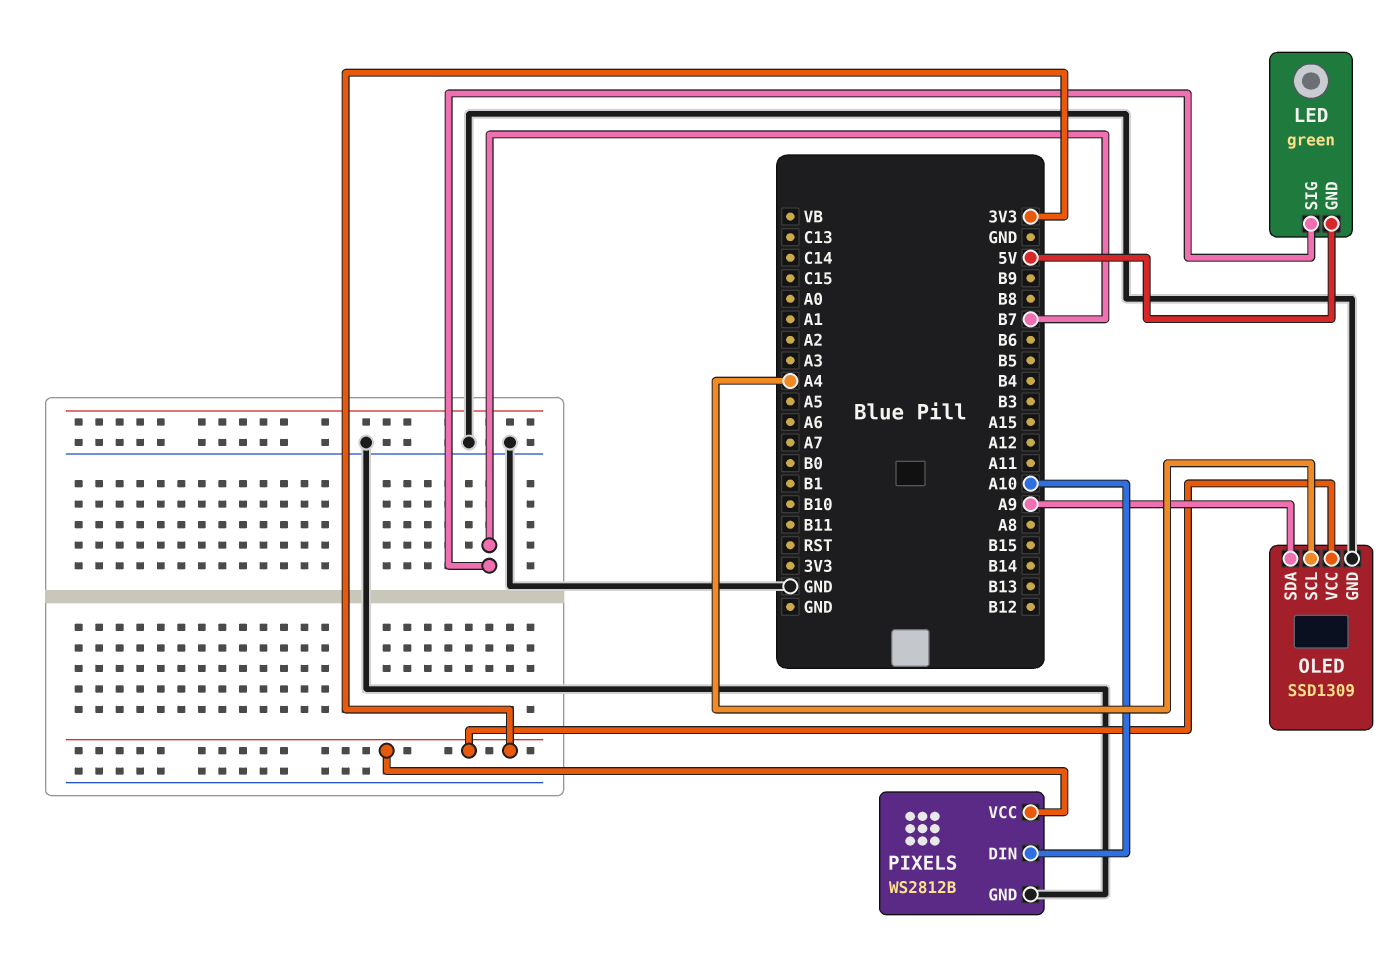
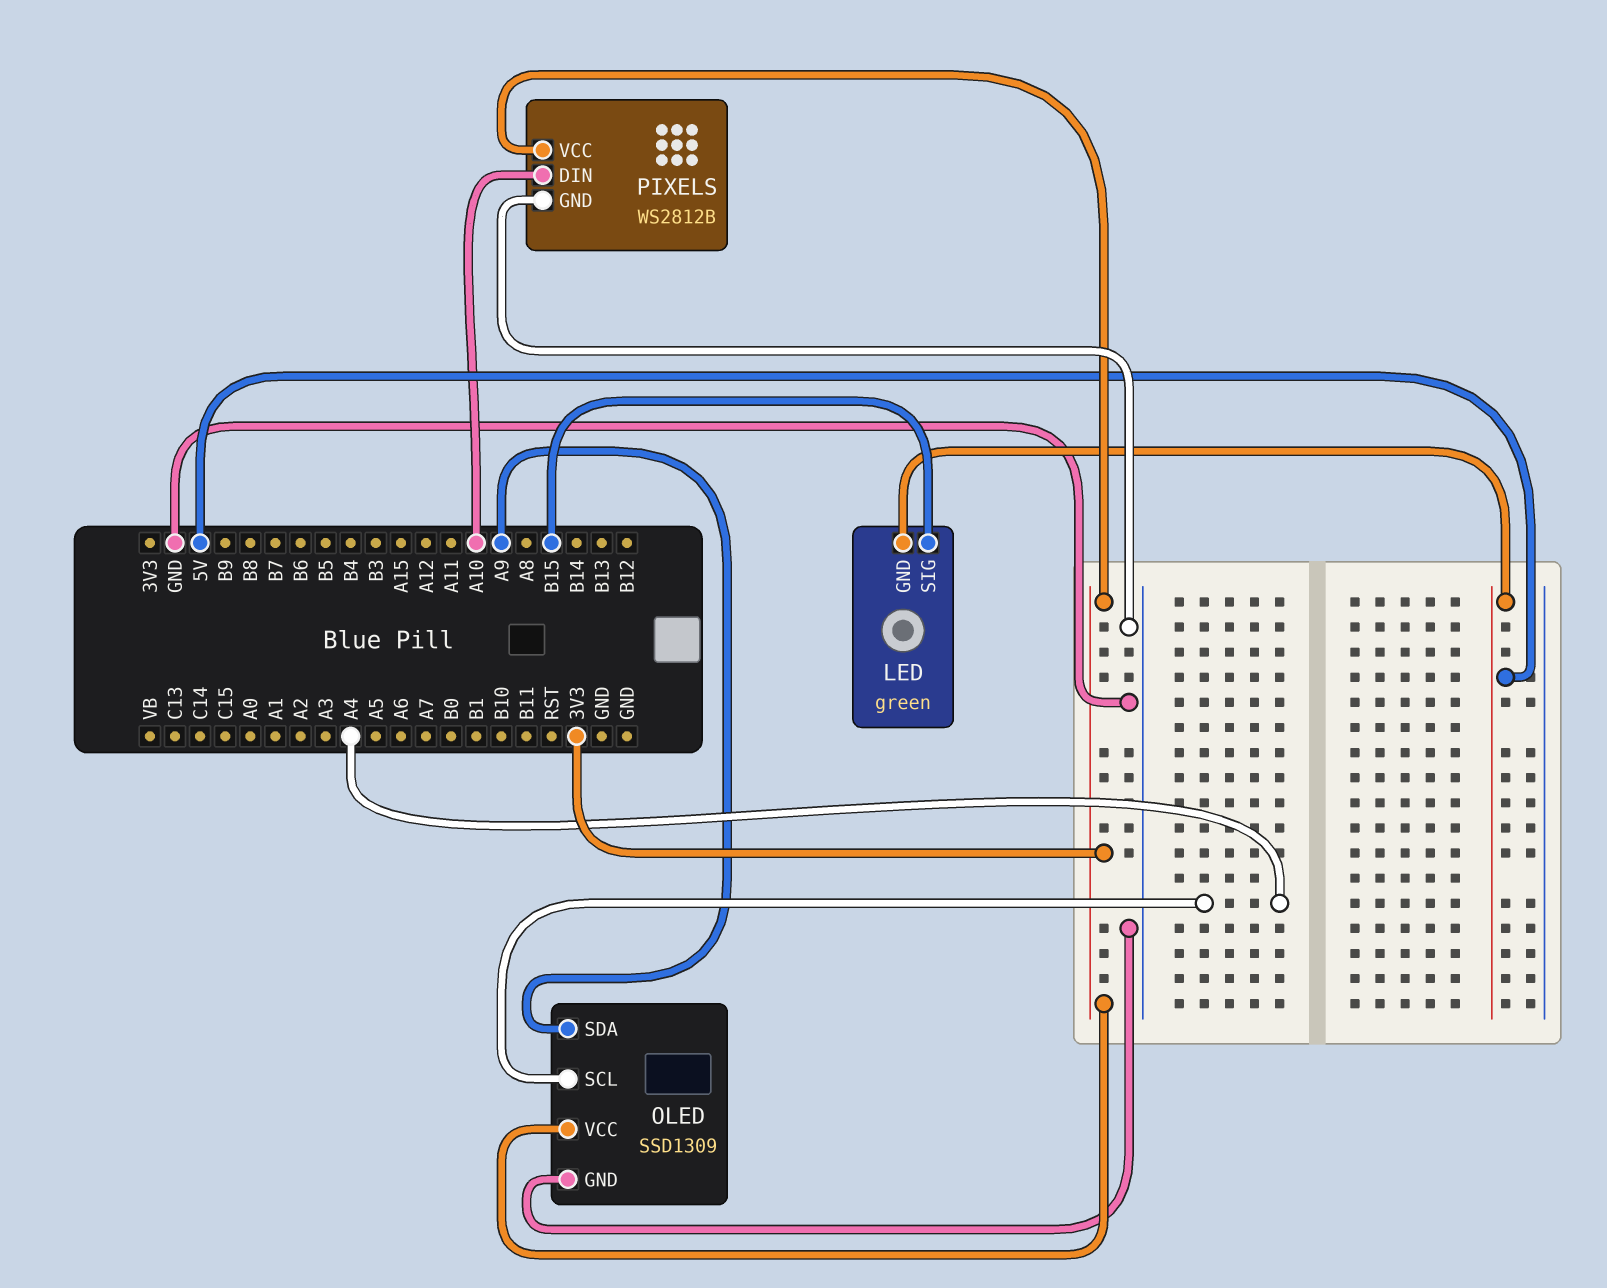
LED pin SIG: B7 -> B15

